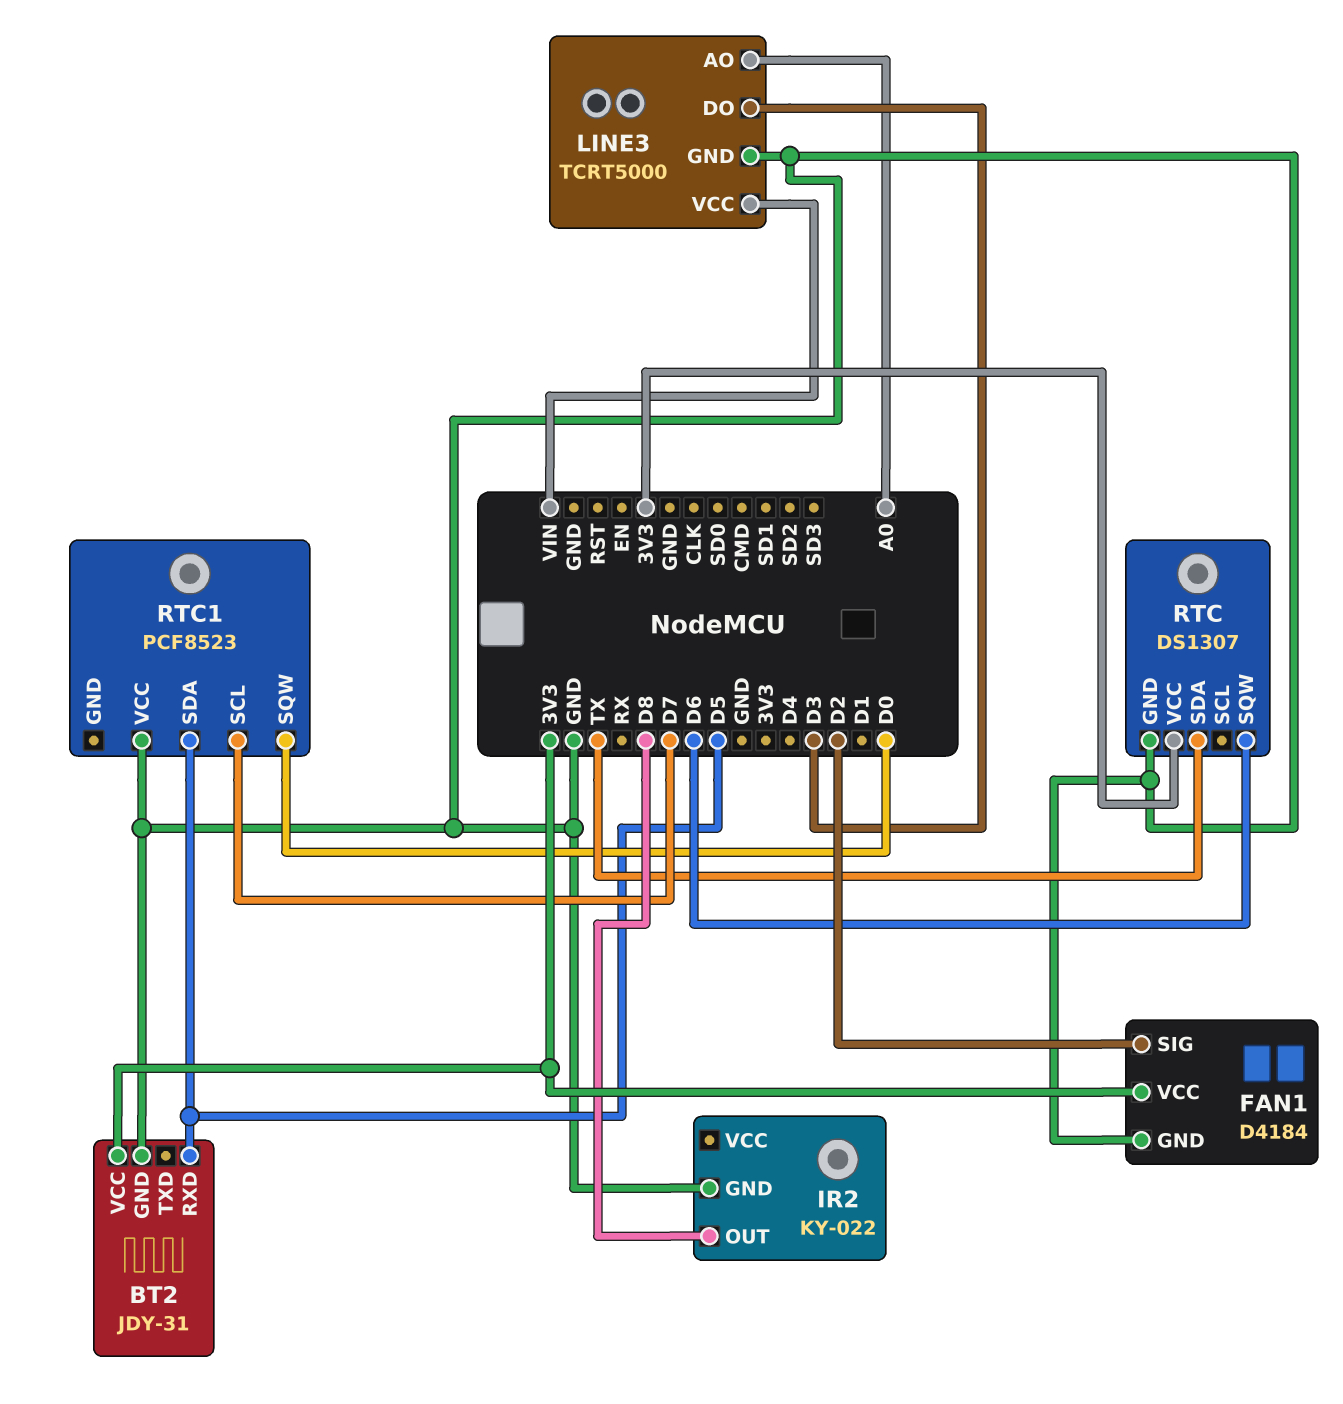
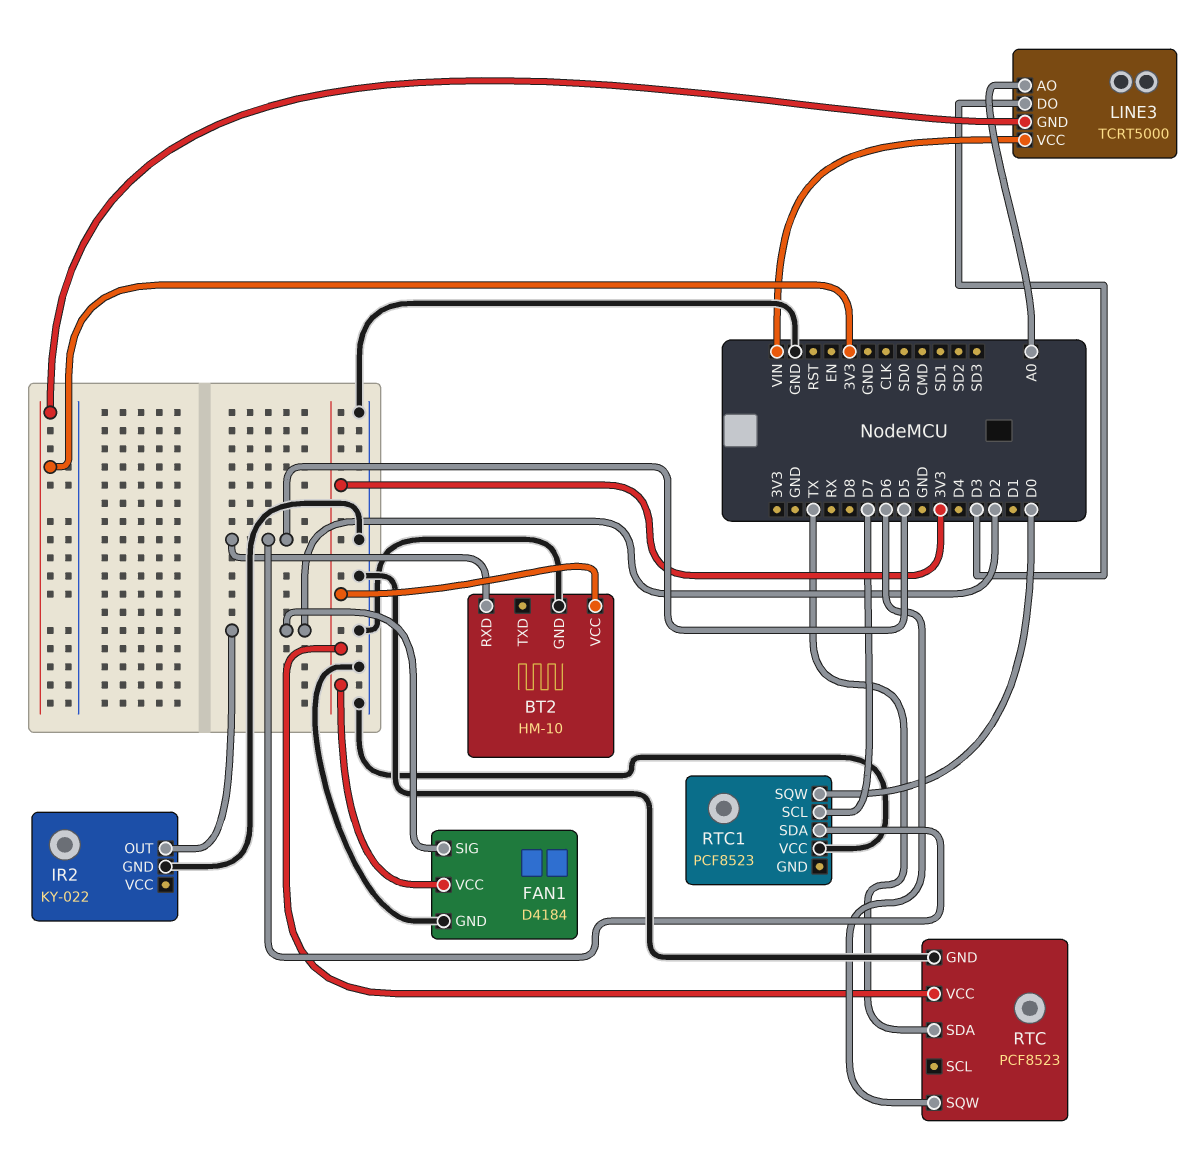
BT2: JDY-31 -> HM-10
IR2 pin OUT: D8 -> D2
LINE3 pin GND: GND -> 3V3
RTC: DS1307 -> PCF8523

